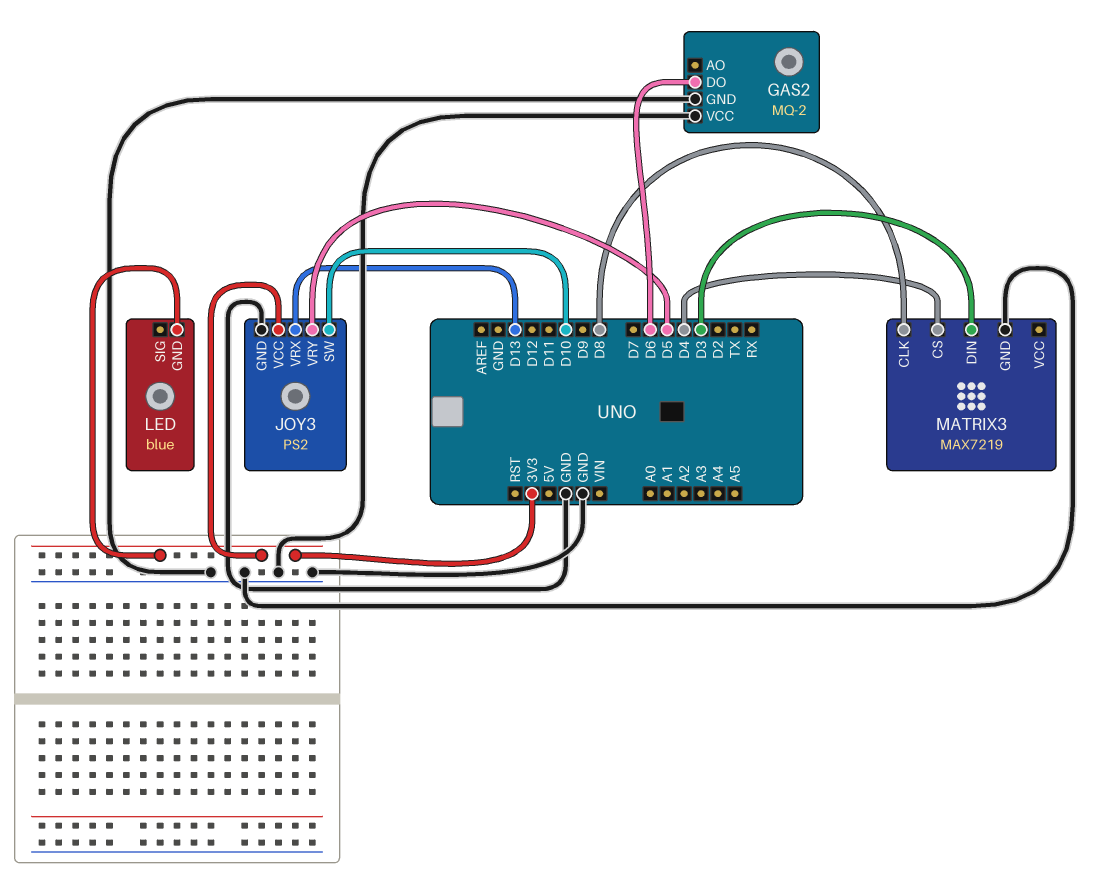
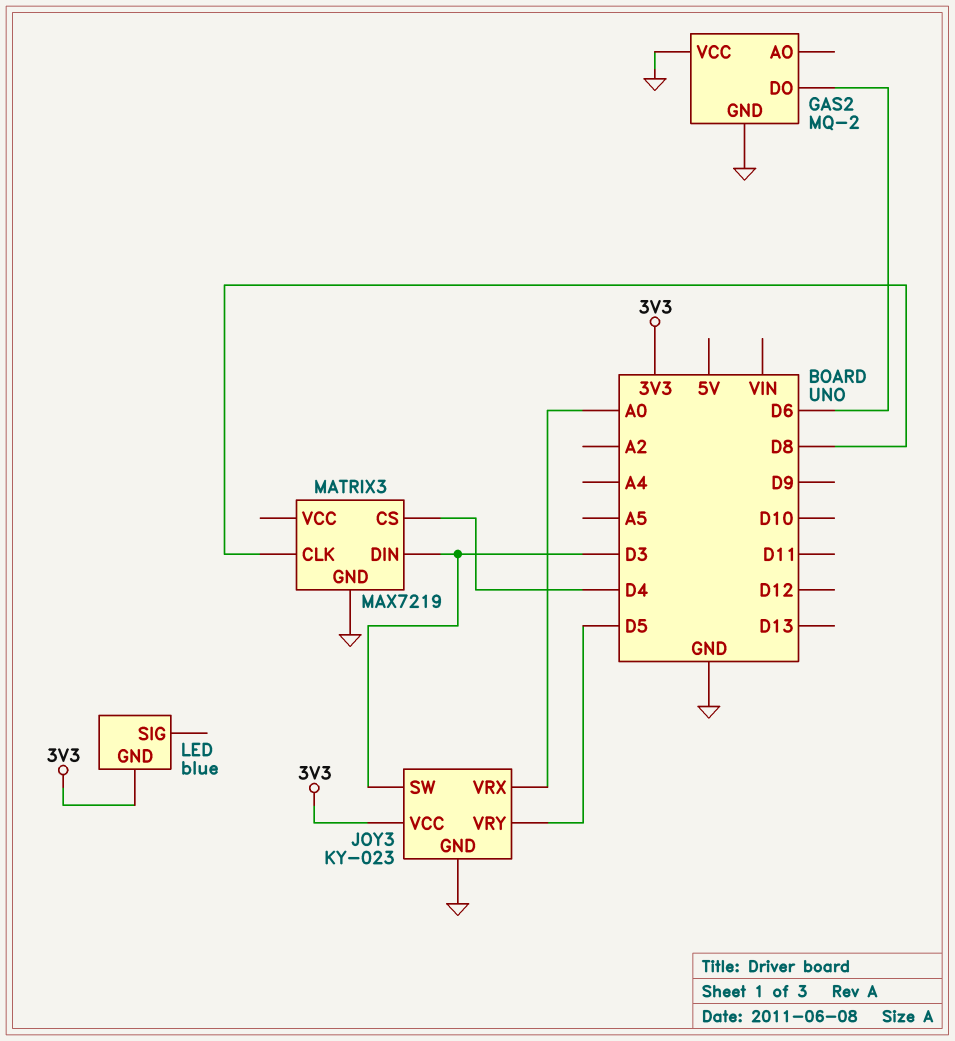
JOY3: PS2 -> KY-023
JOY3 pin SW: D10 -> D3
JOY3 pin VRX: D13 -> A0

